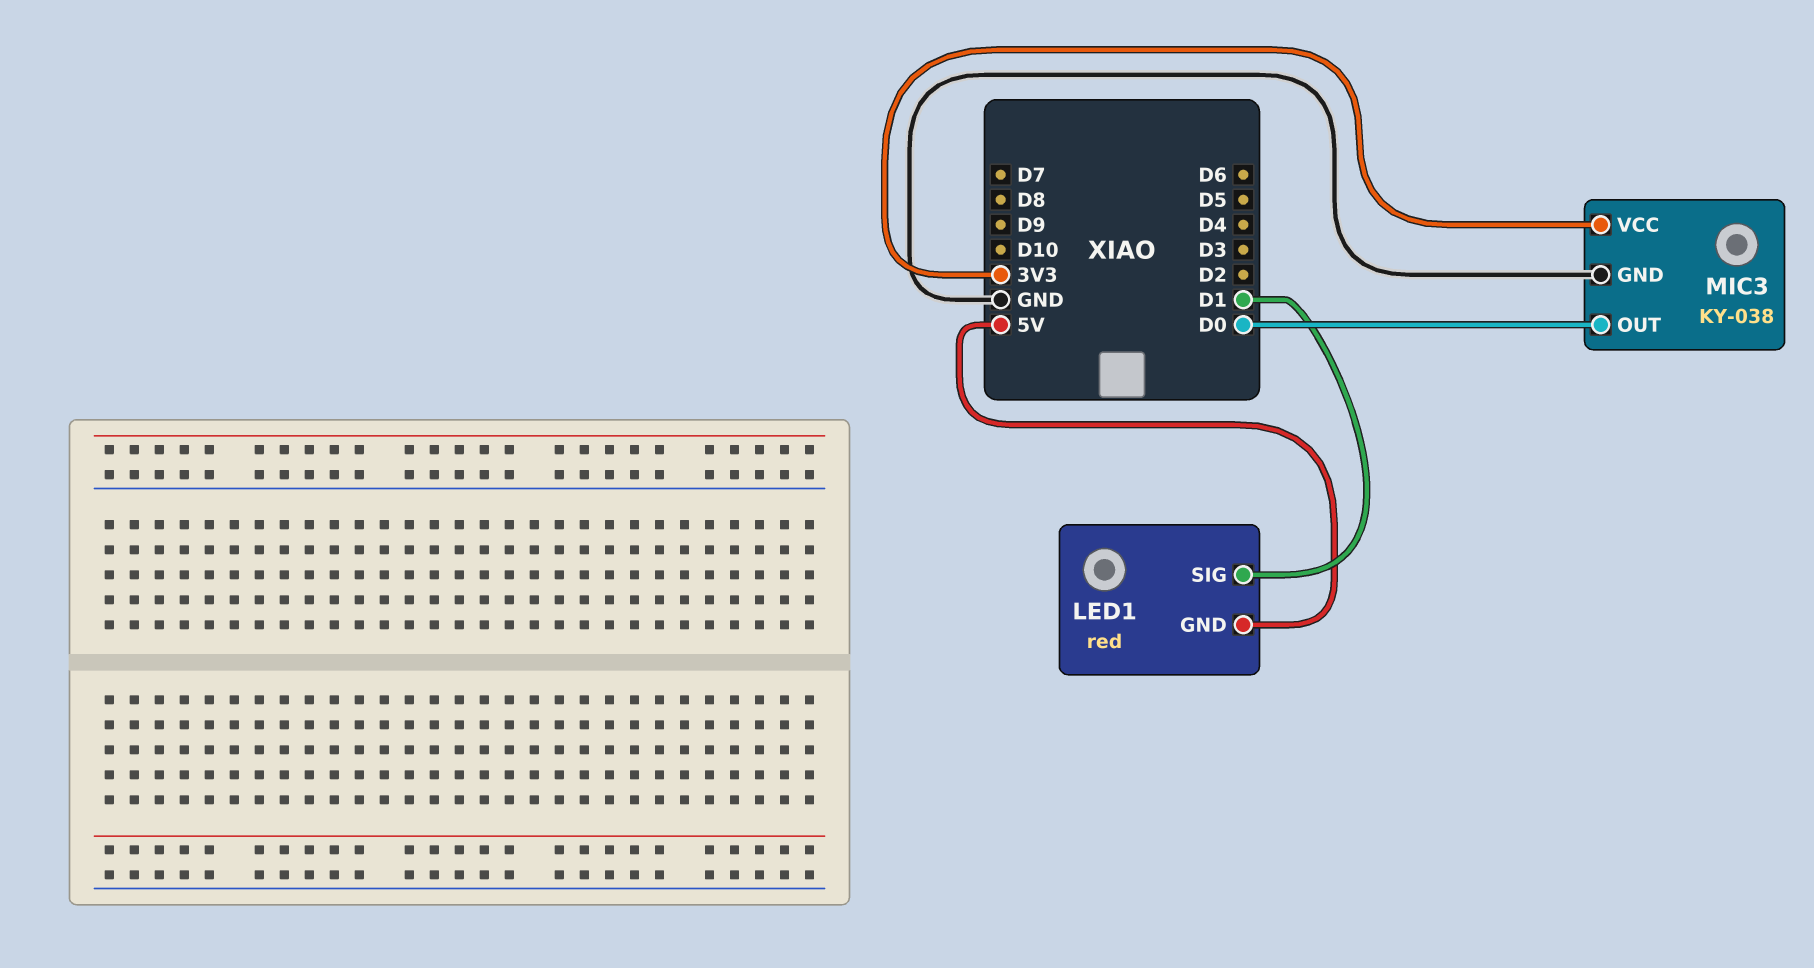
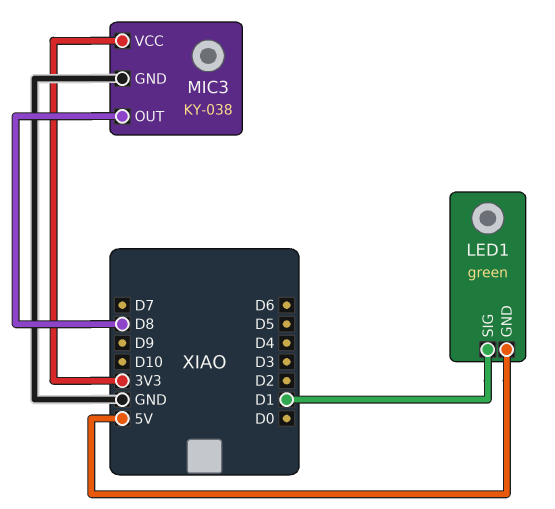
LED1: red -> green
MIC3 pin OUT: D0 -> D8

